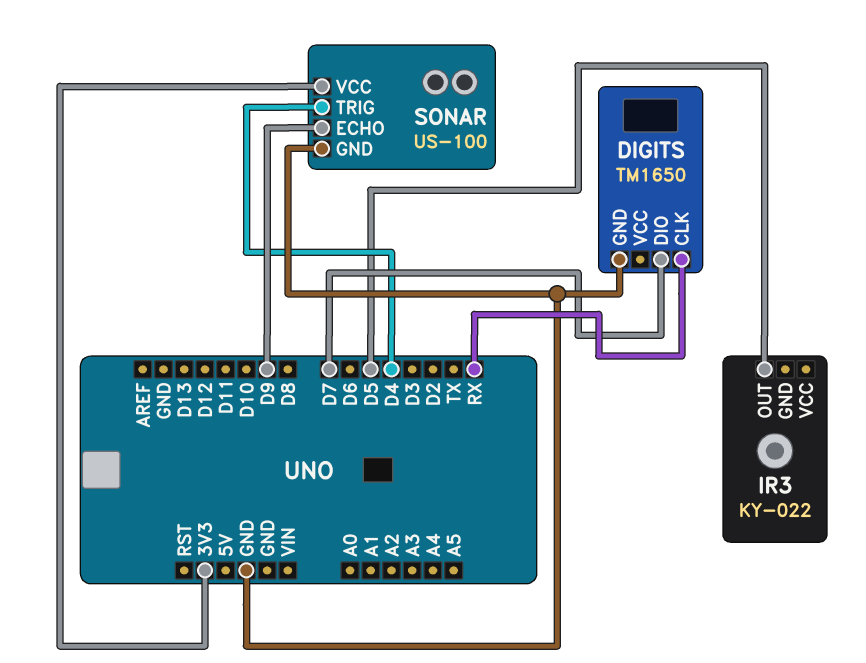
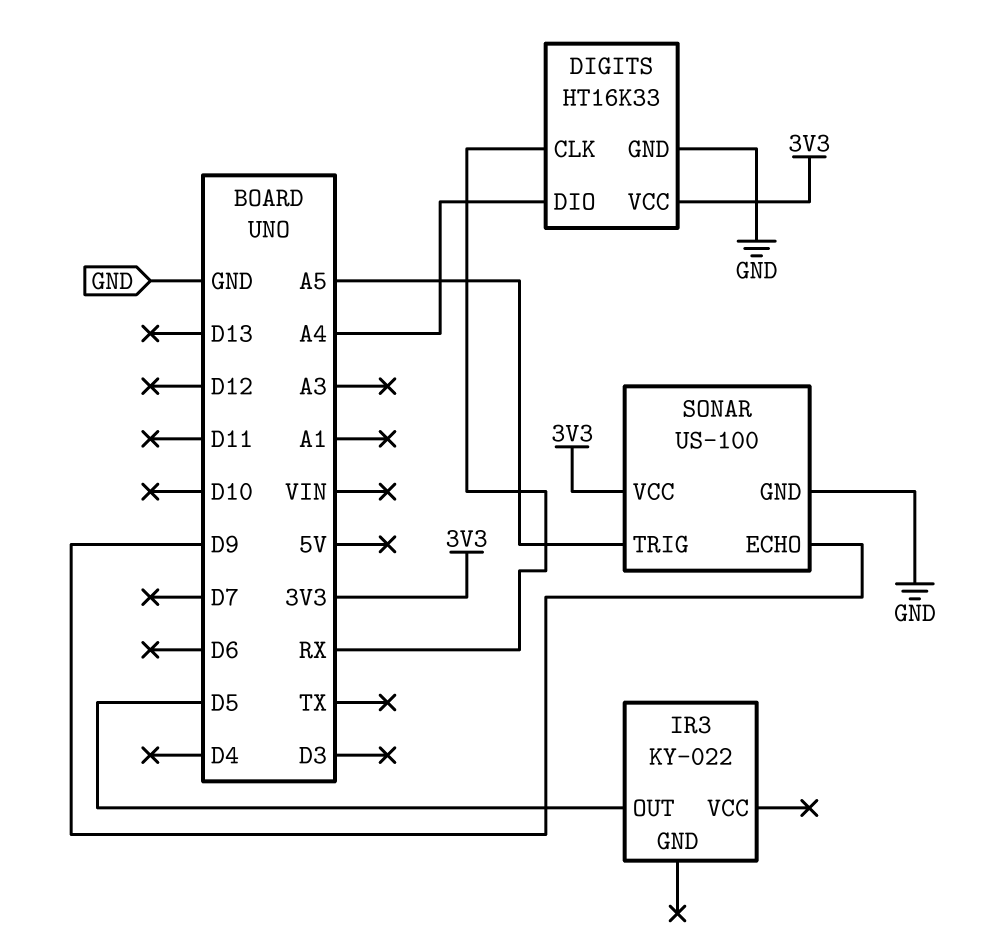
DIGITS: TM1650 -> HT16K33
DIGITS pin DIO: D7 -> A4
DIGITS pin VCC: none -> 3V3
SONAR pin TRIG: D4 -> A5

